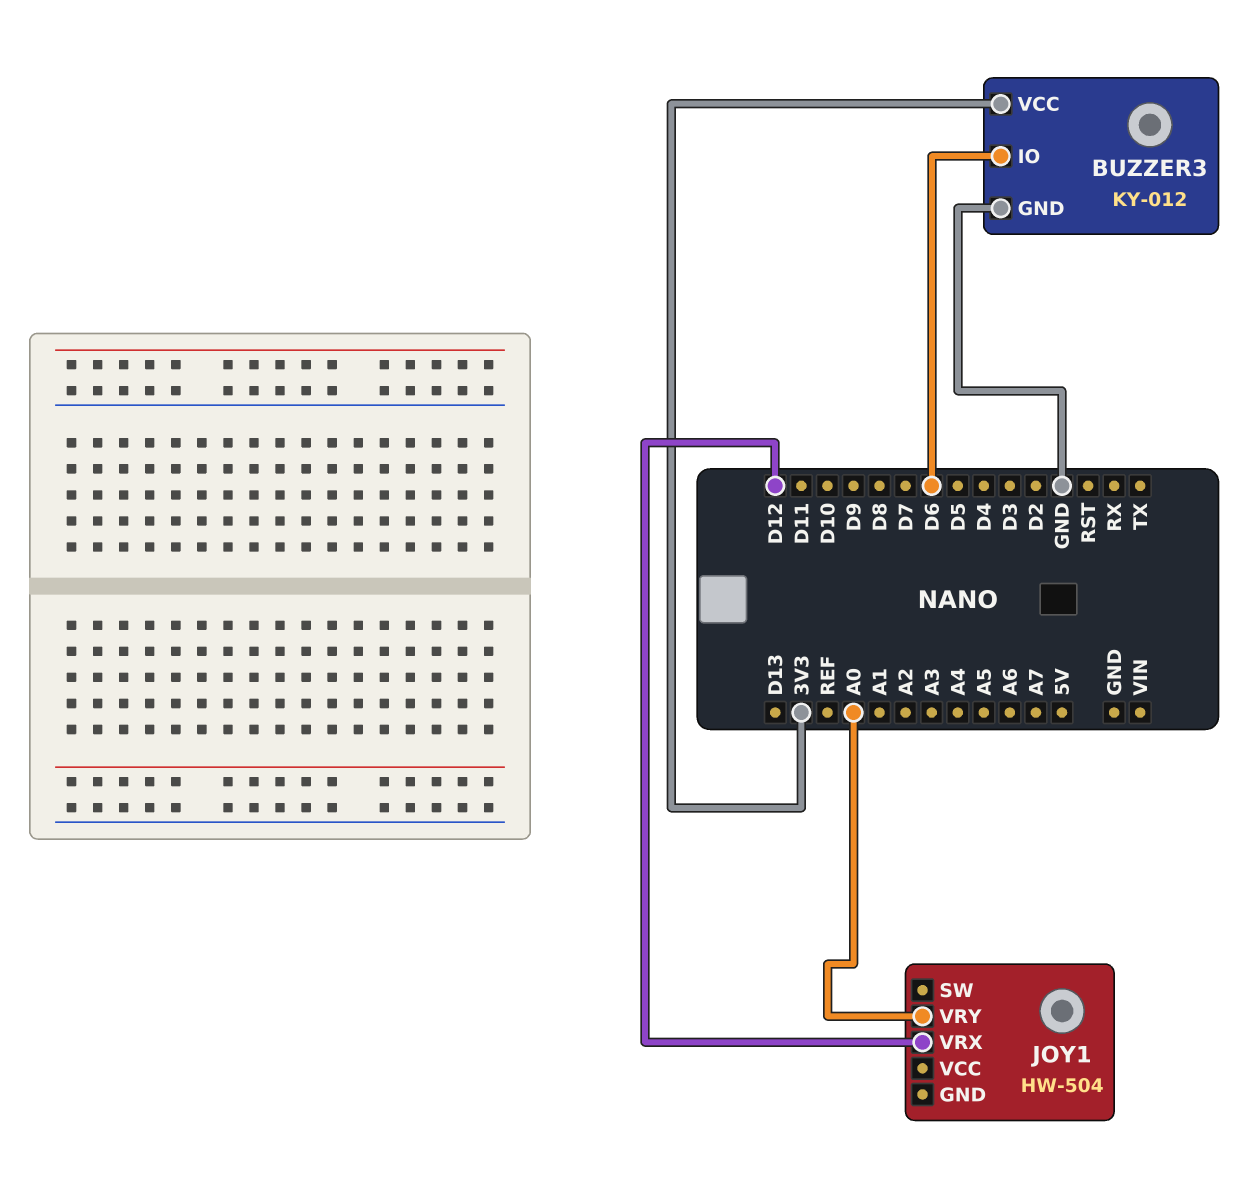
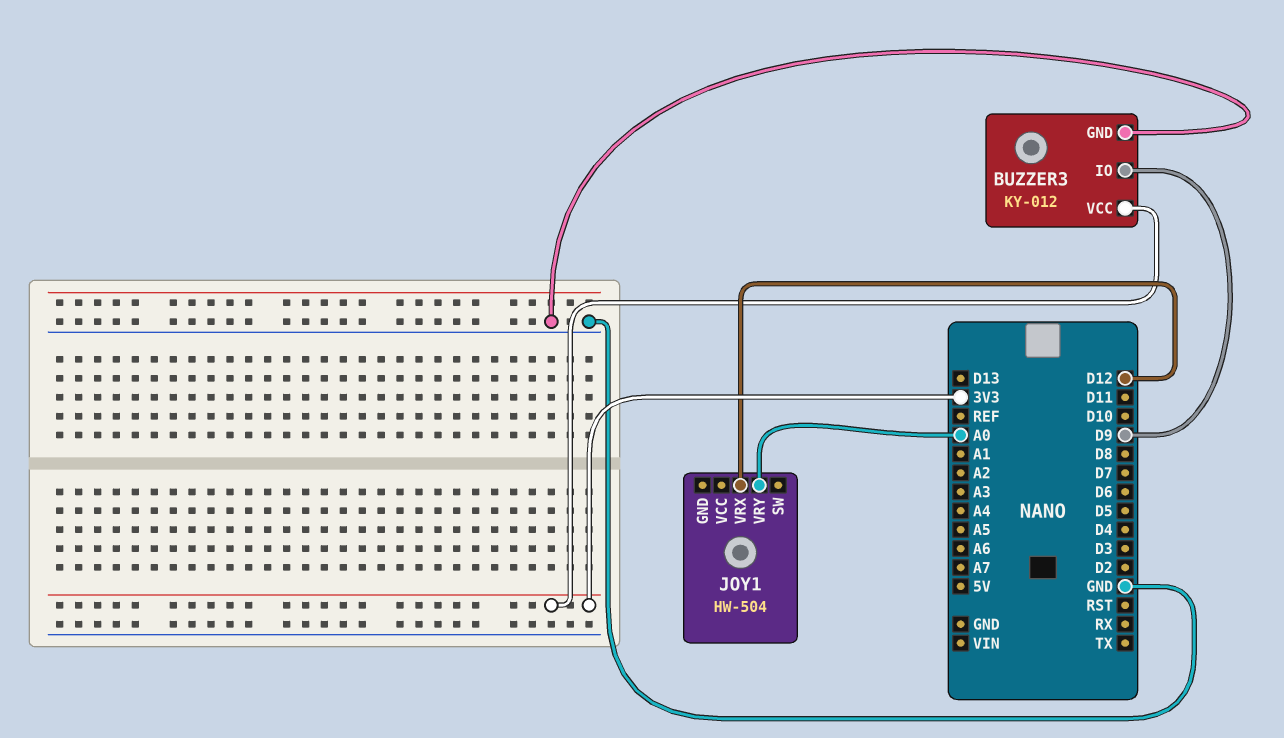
BUZZER3 pin IO: D6 -> D9

